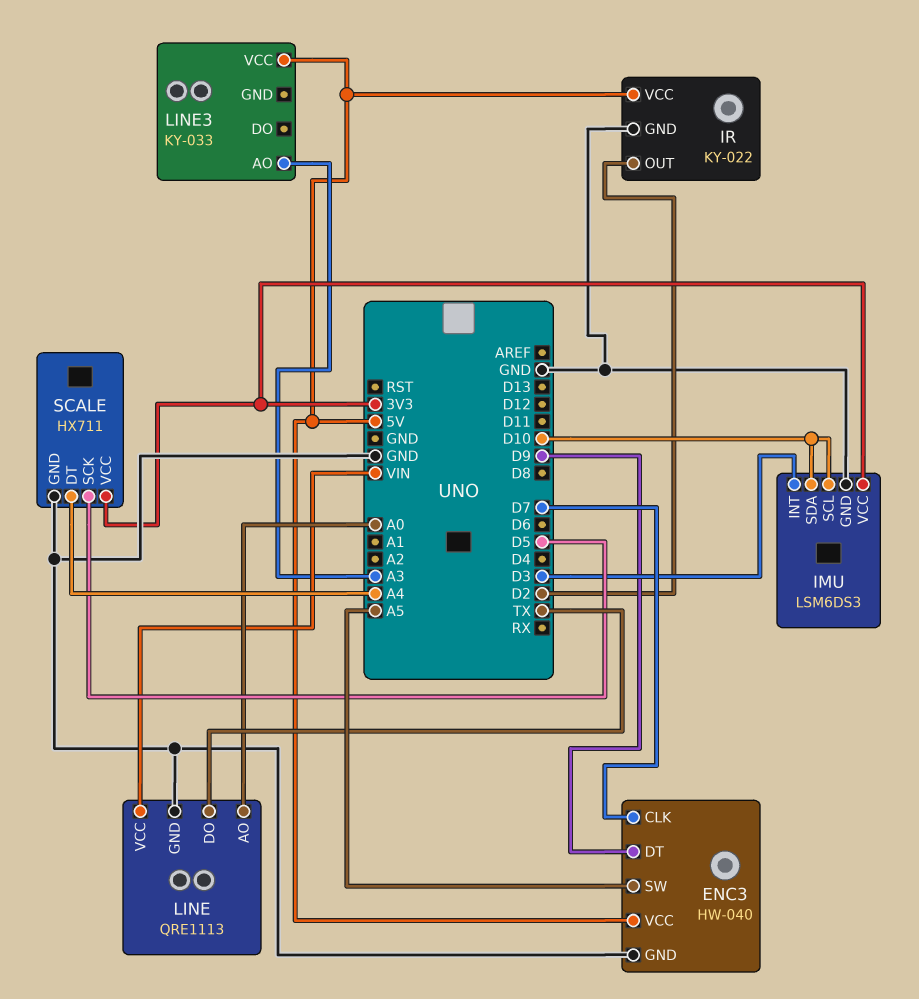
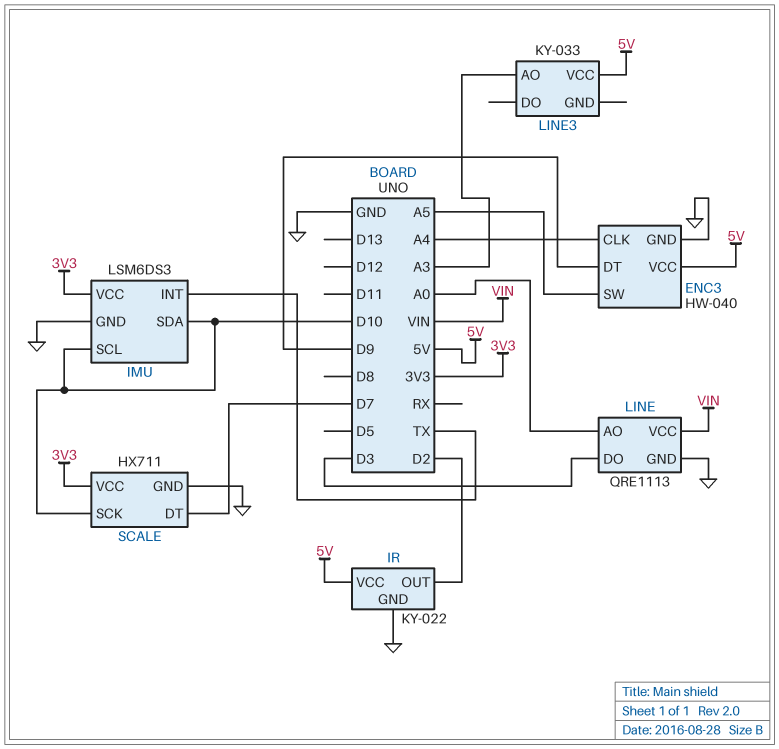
ENC3 pin CLK: D7 -> A4
IMU pin INT: D3 -> TX
LINE pin DO: TX -> D3
SCALE pin DT: A4 -> D7
SCALE pin SCK: D5 -> D10

